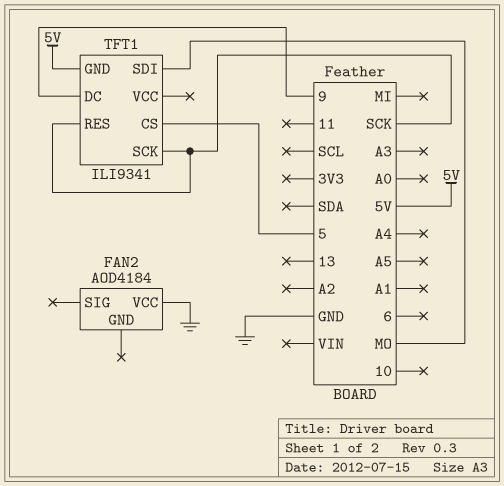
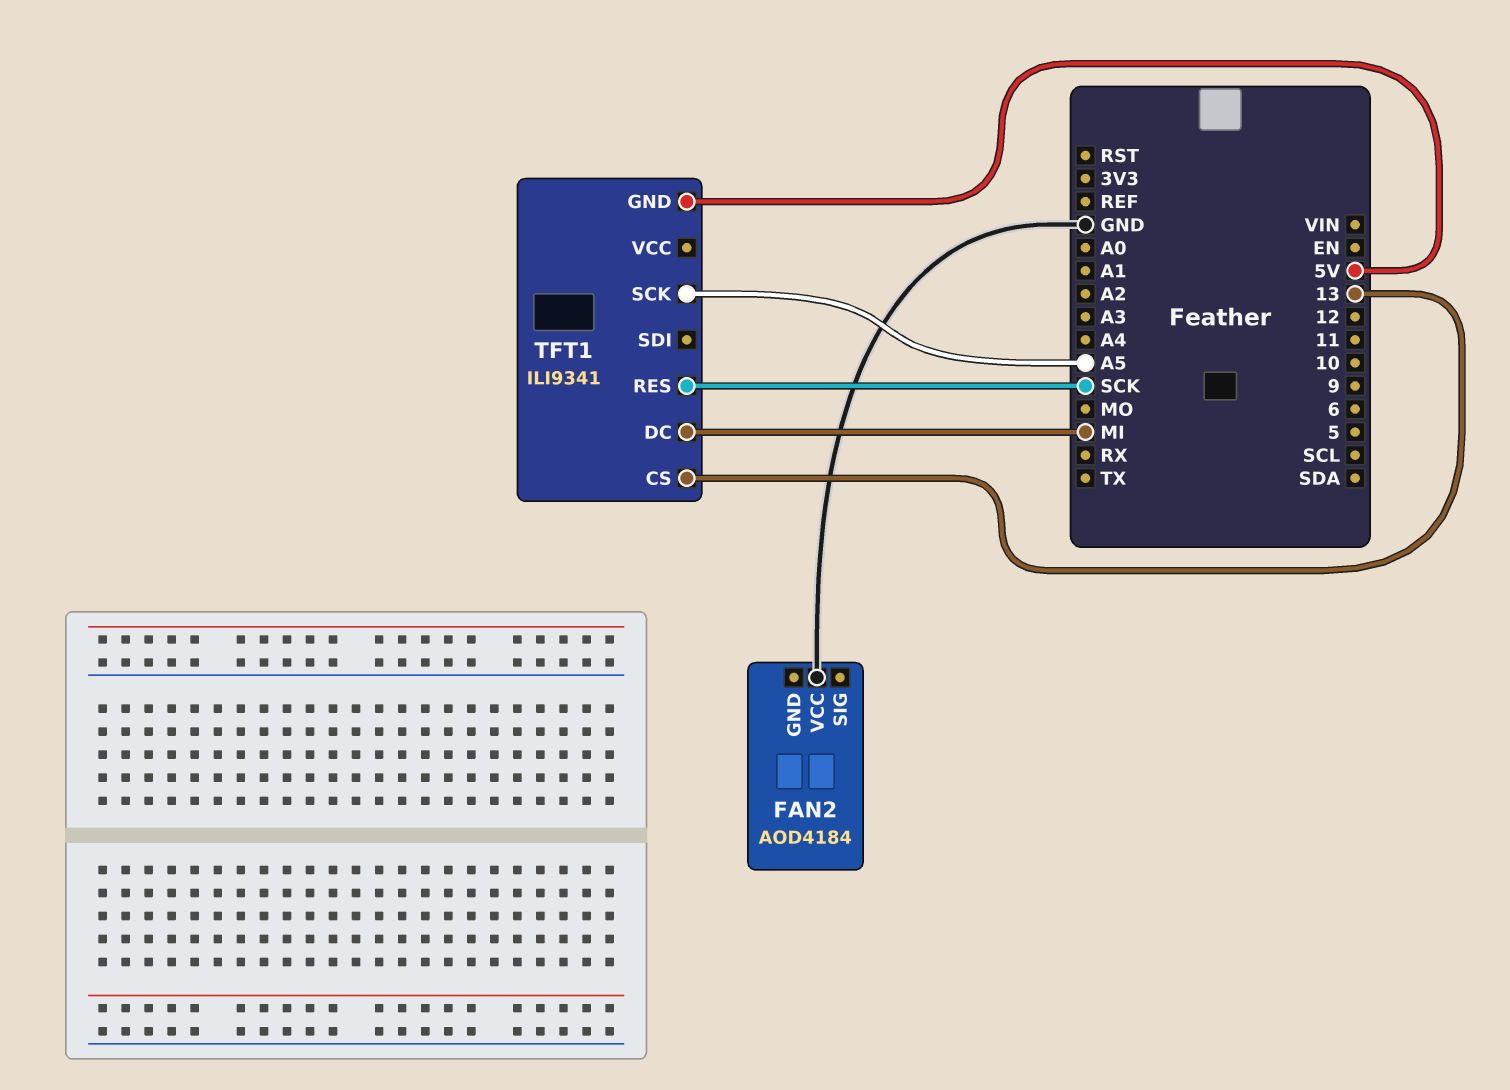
TFT1 pin CS: 5 -> 13
TFT1 pin DC: 9 -> MI
TFT1 pin SCK: SCK -> A5
TFT1 pin SDI: MO -> none

